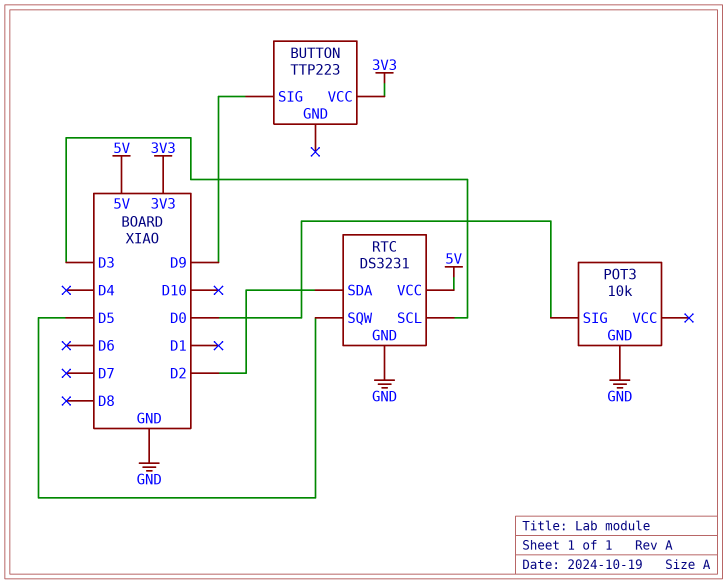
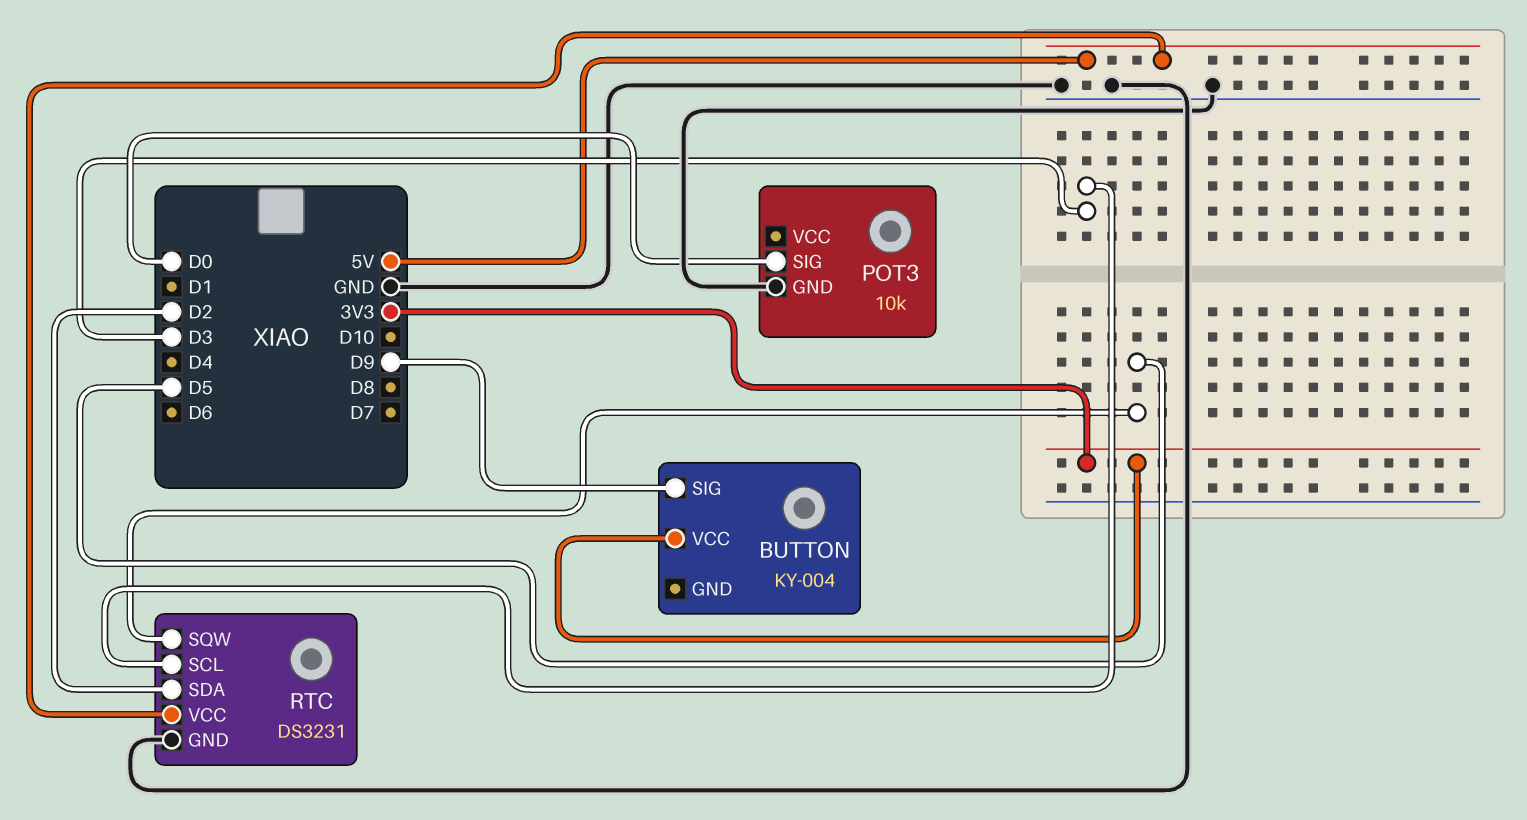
BUTTON: TTP223 -> KY-004

